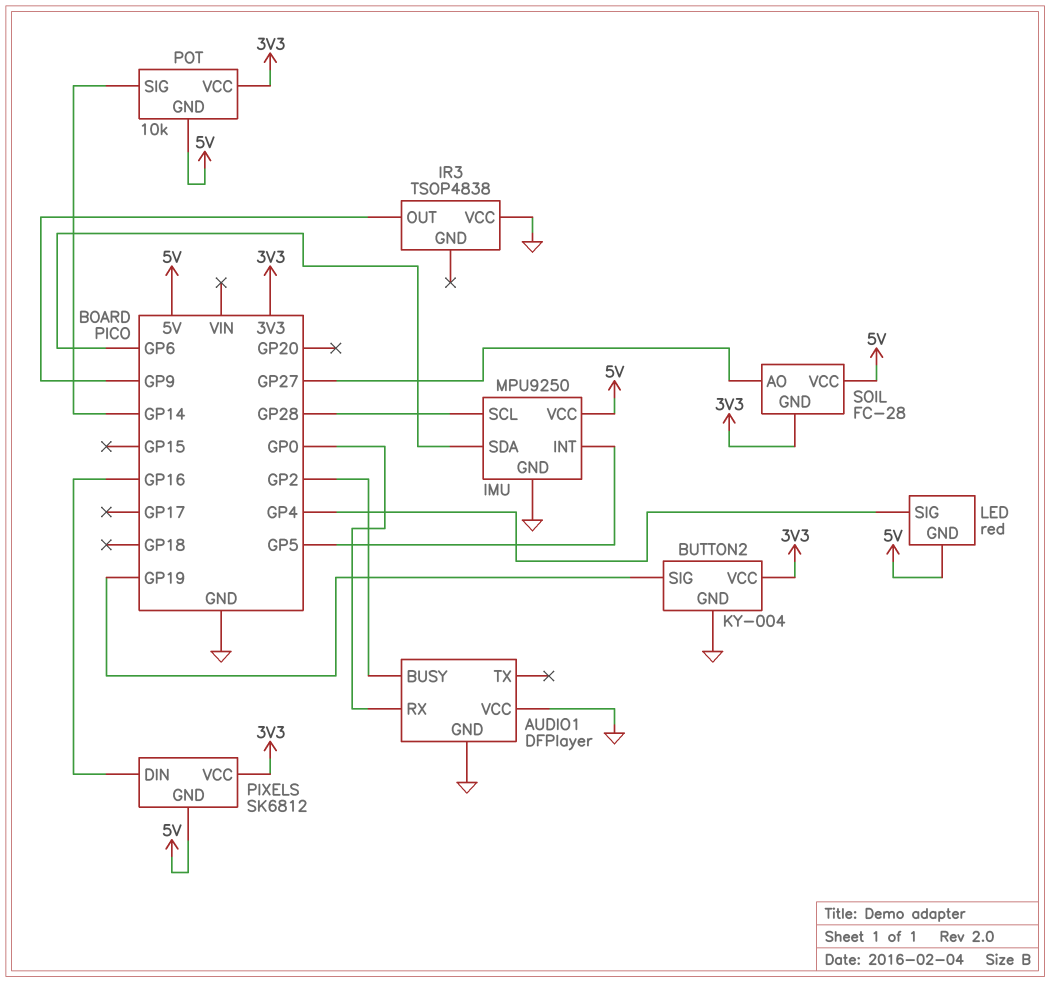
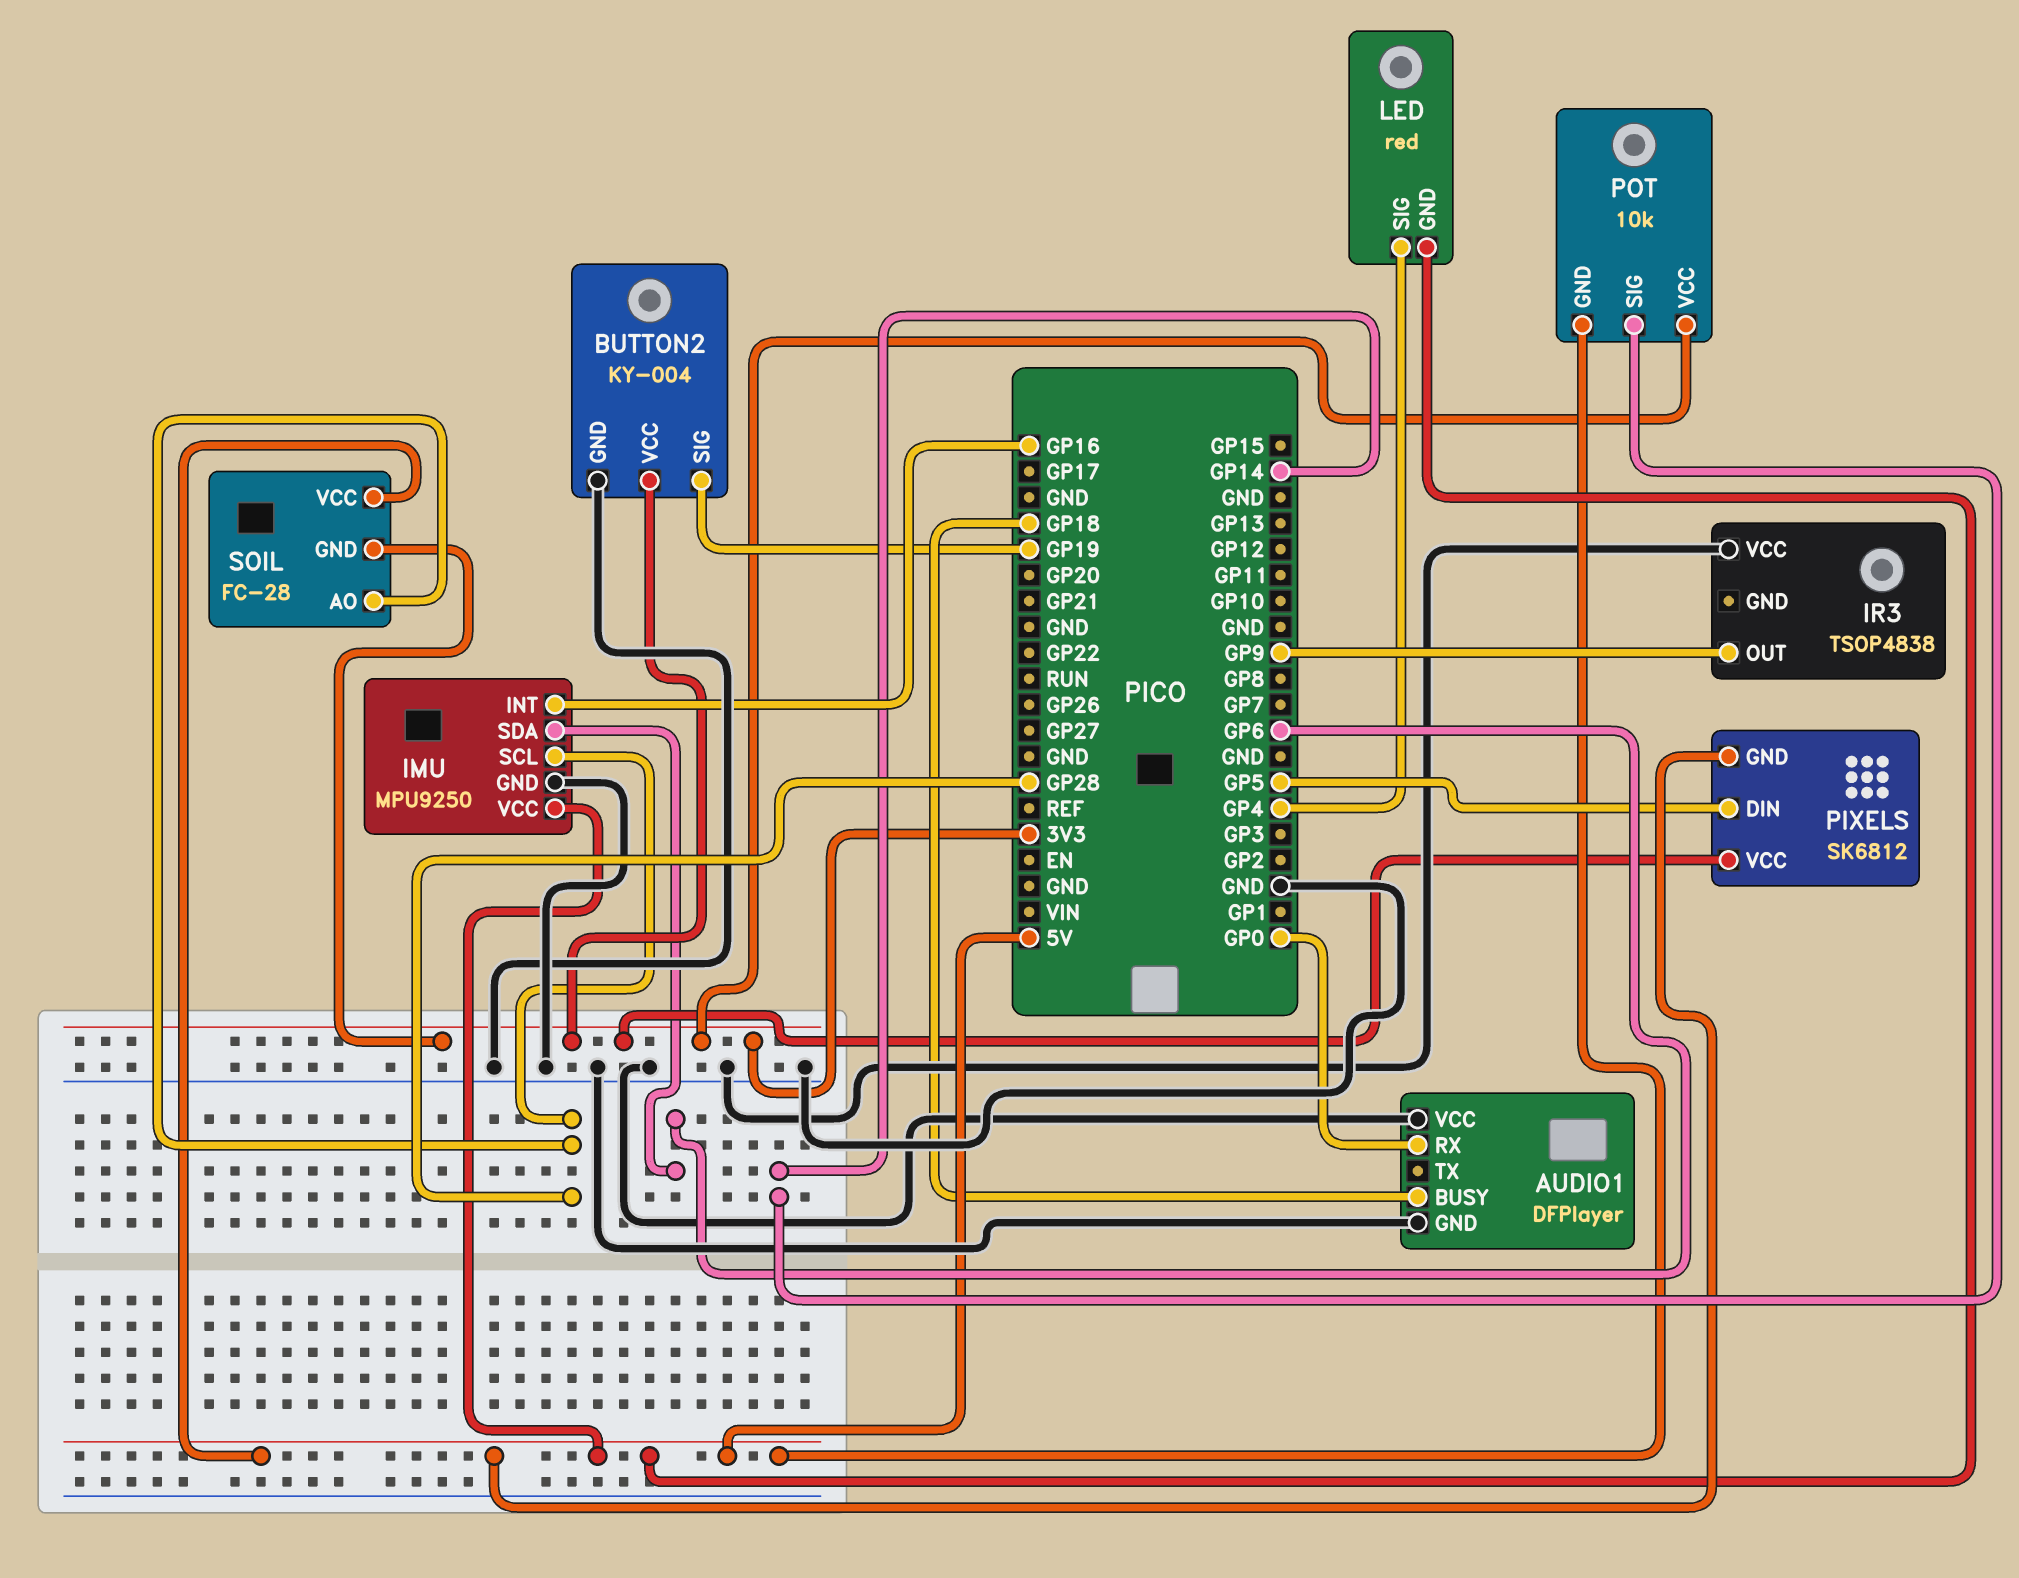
AUDIO1 pin BUSY: GP2 -> GP18
IMU pin INT: GP5 -> GP16
PIXELS pin DIN: GP16 -> GP5
SOIL pin AO: GP27 -> GP28

